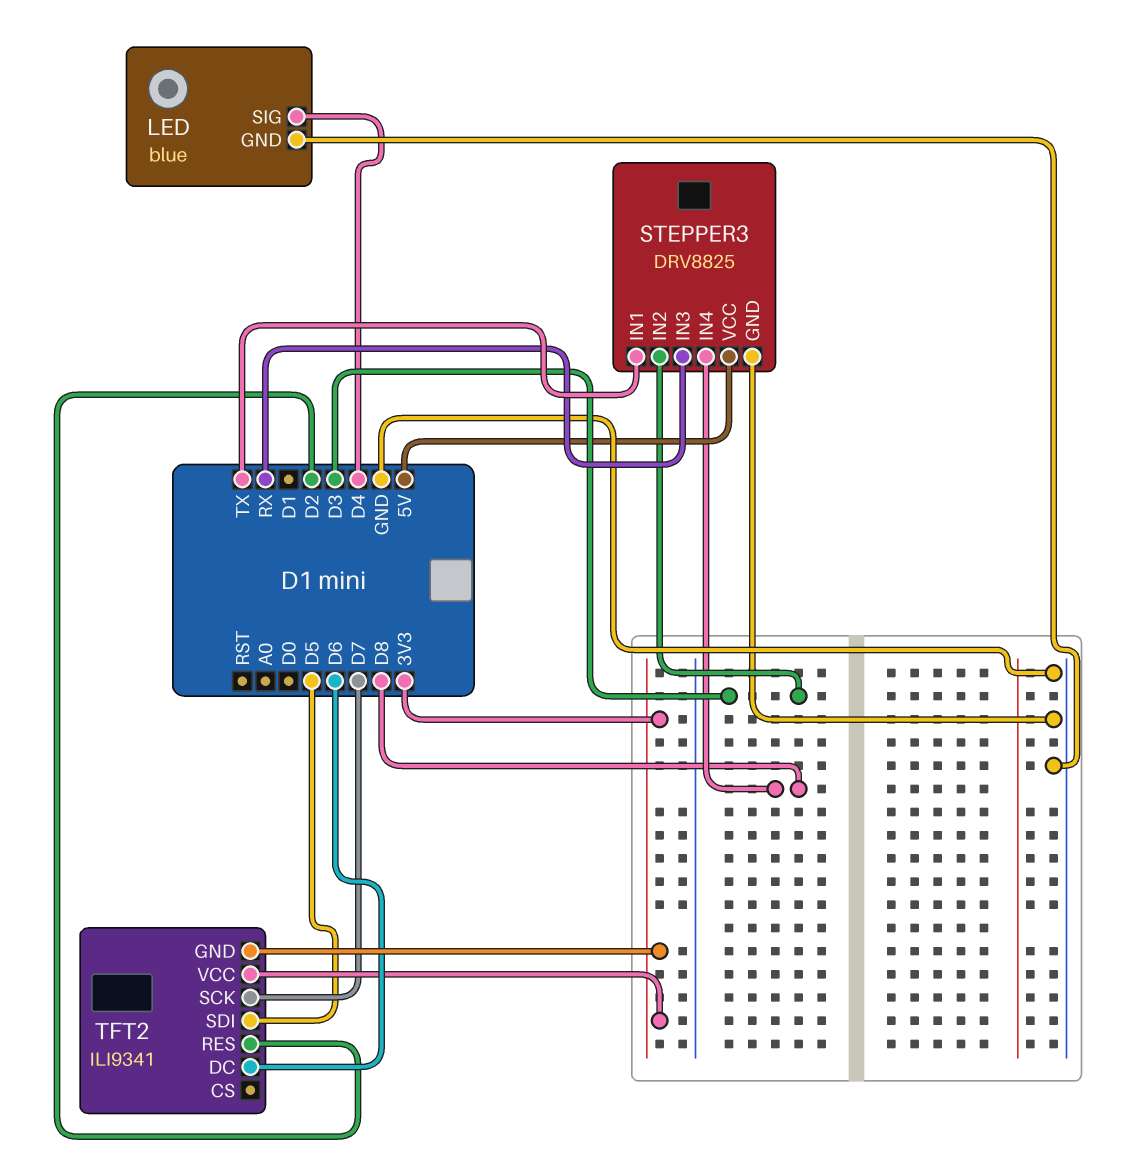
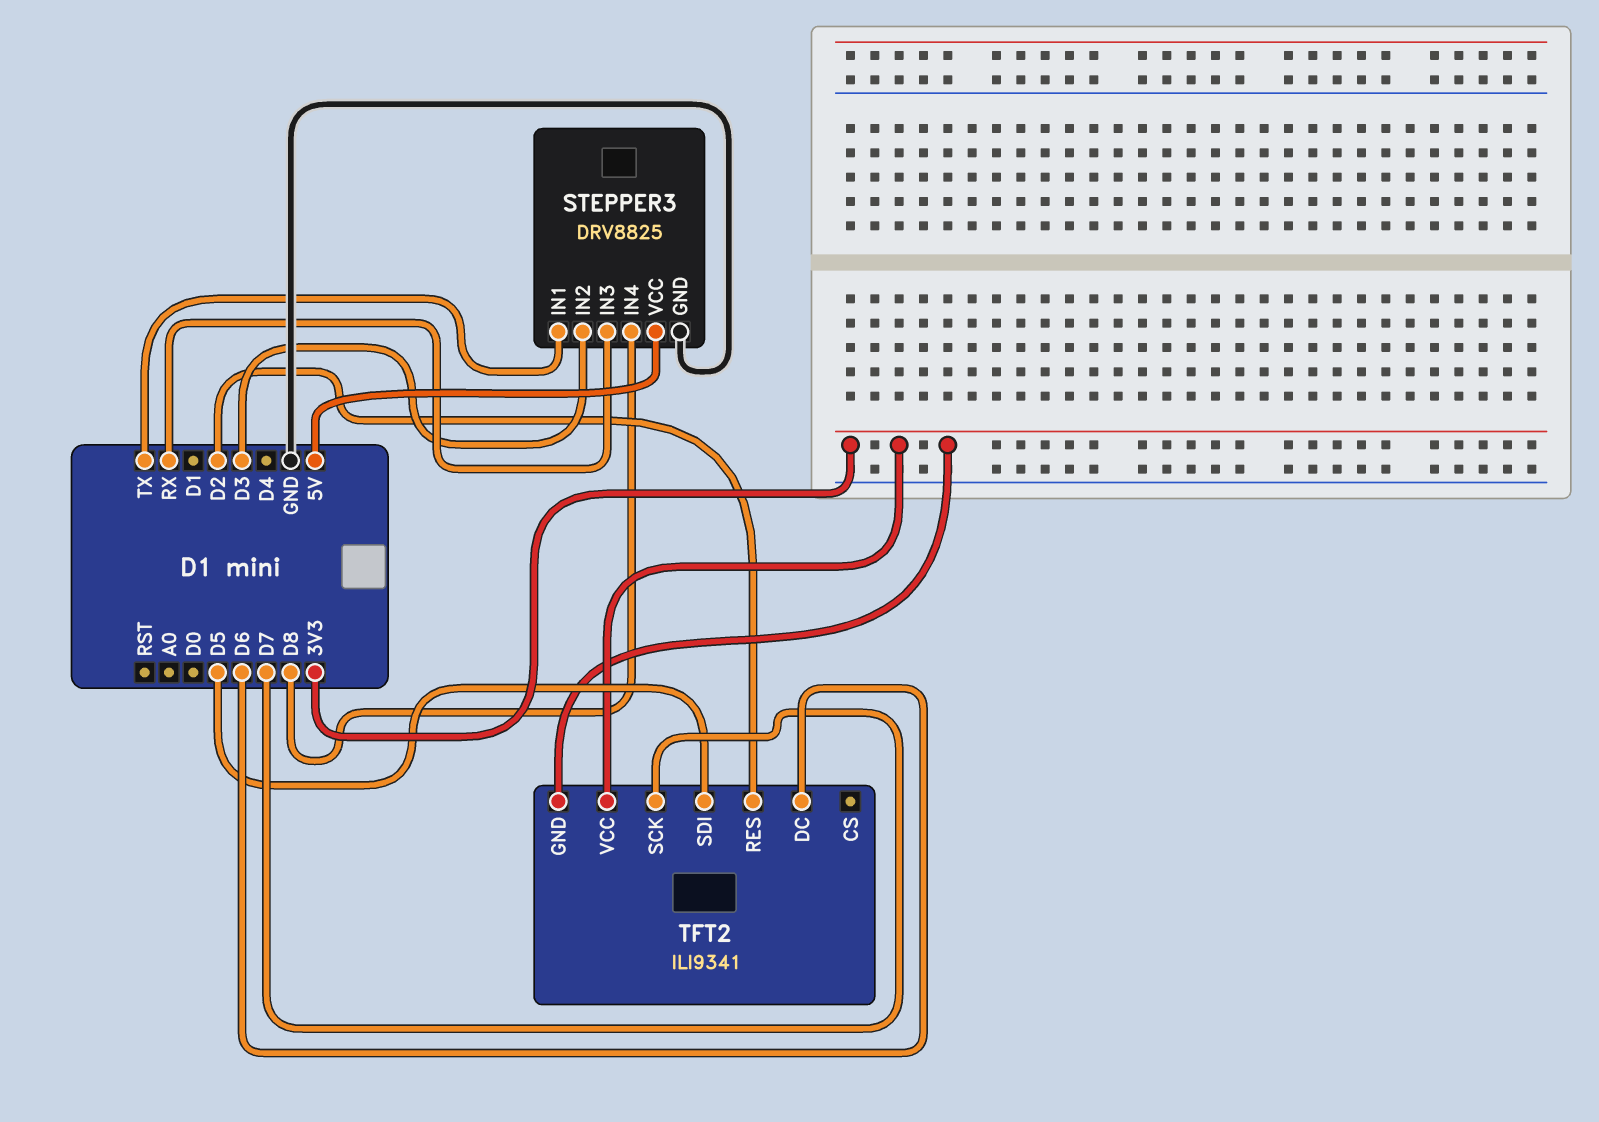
LED: blue -> none
LED pin GND: GND -> none
LED pin SIG: D4 -> none

